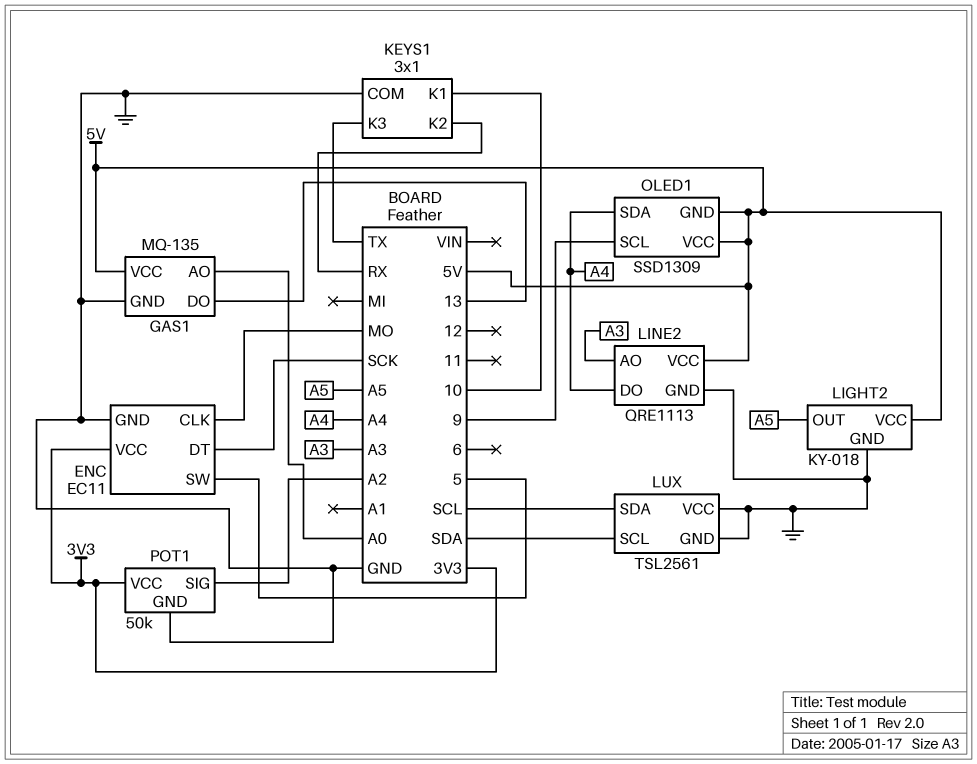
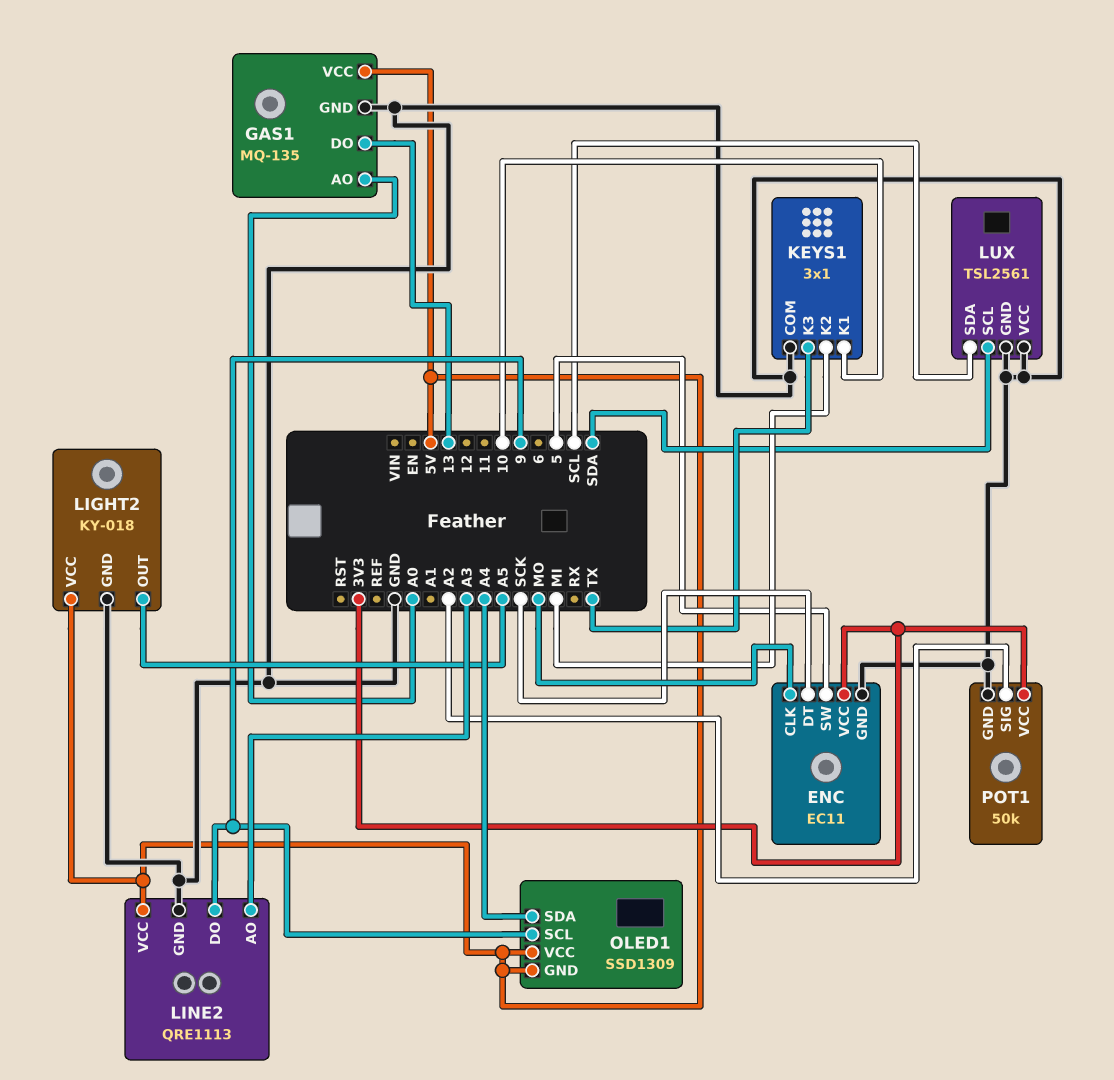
KEYS1 pin K2: RX -> MI
LINE2 pin DO: A4 -> 9

